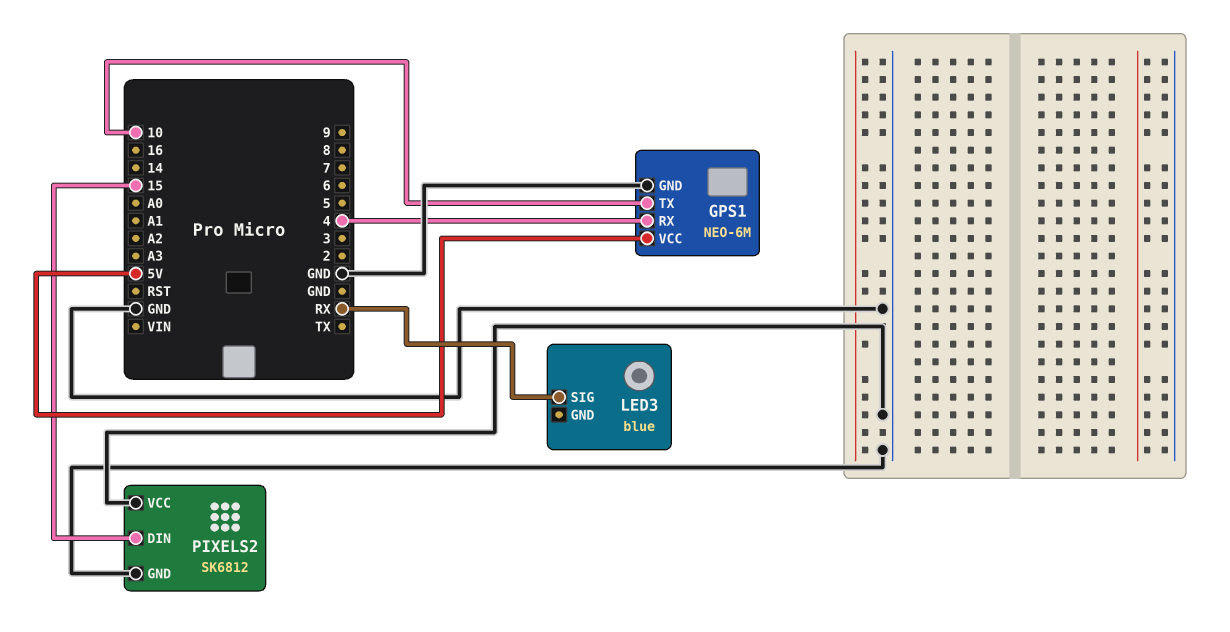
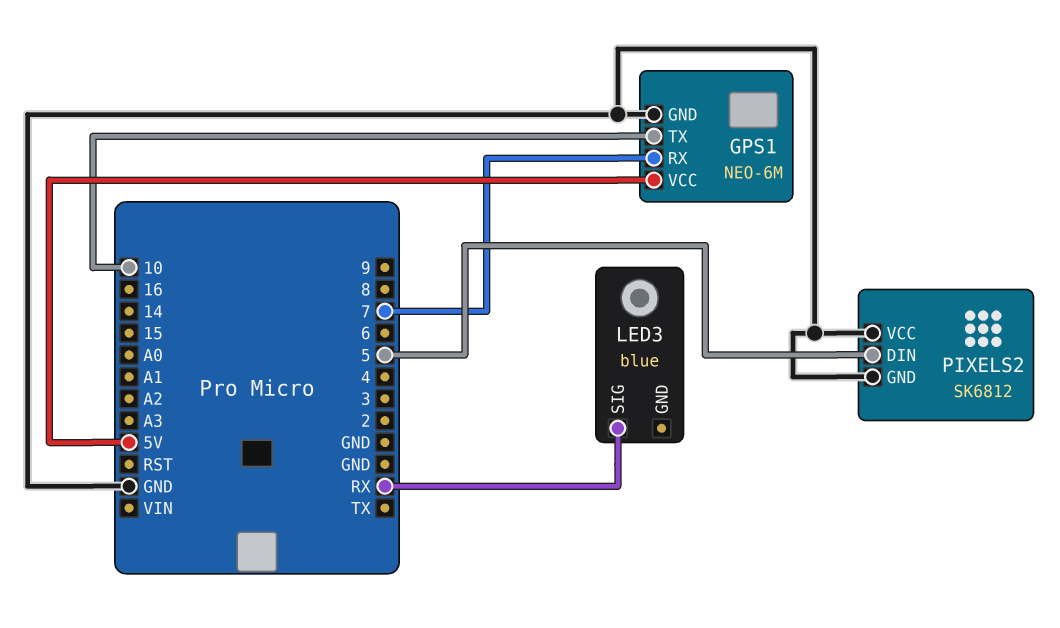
GPS1 pin RX: 4 -> 7
PIXELS2 pin DIN: 15 -> 5

